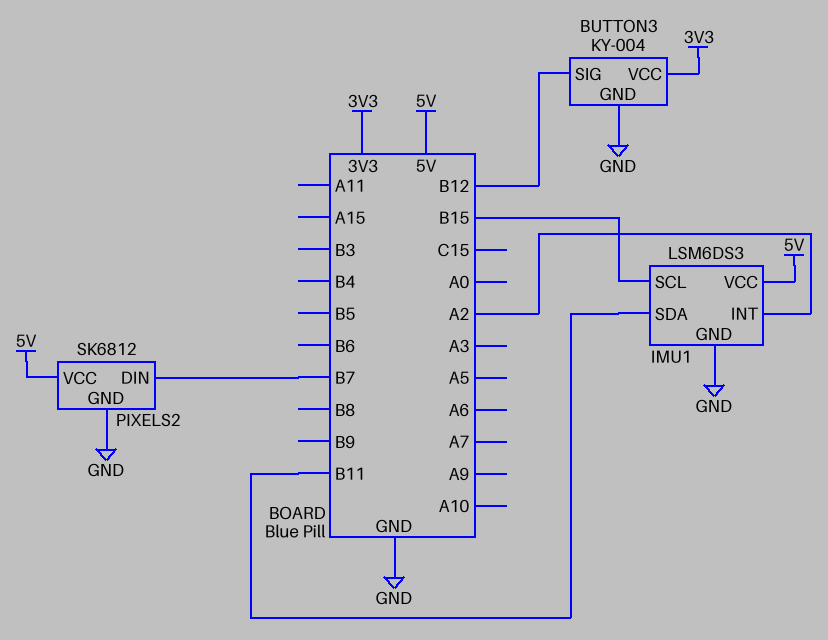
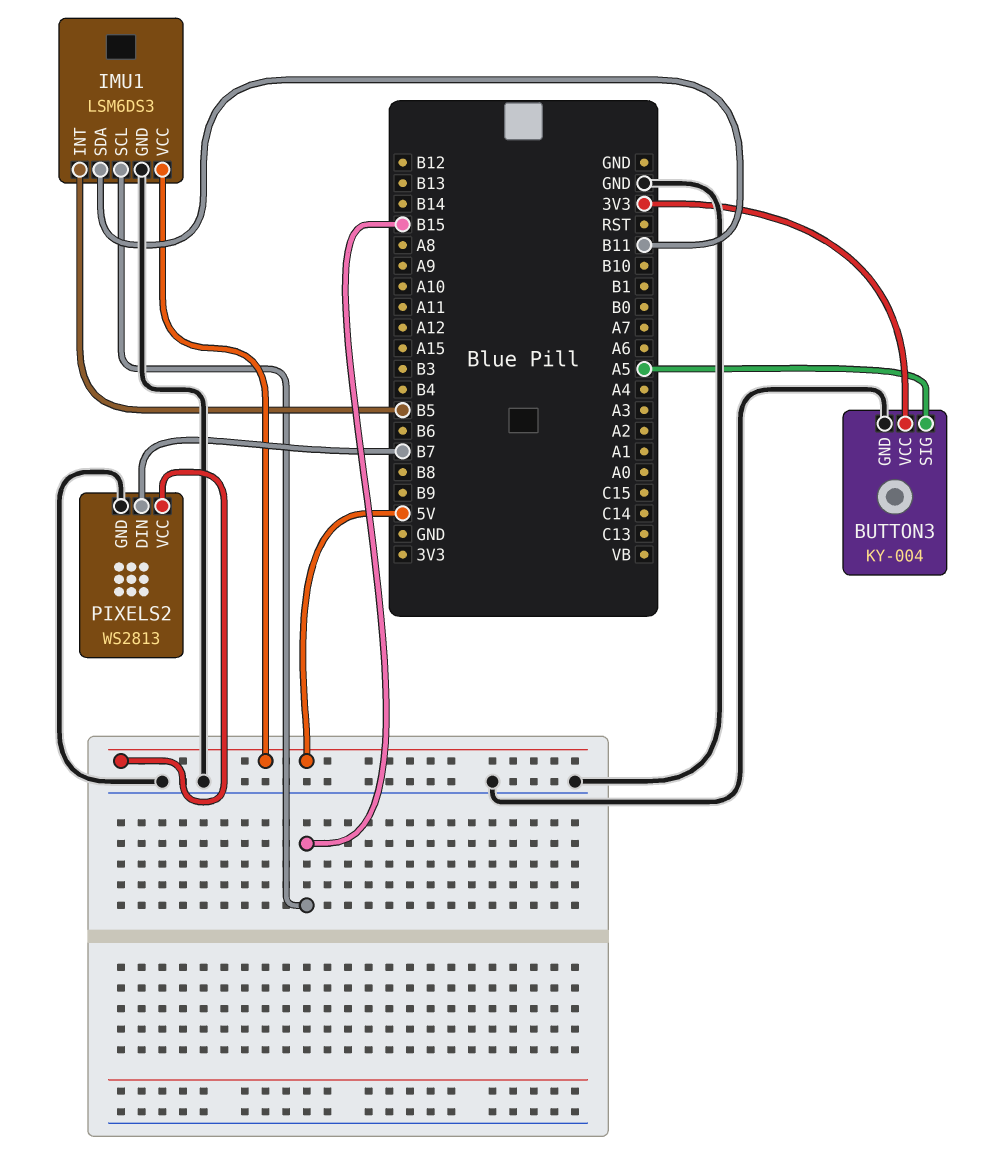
BUTTON3 pin SIG: B12 -> A5
IMU1 pin INT: A2 -> B5
PIXELS2: SK6812 -> WS2813

